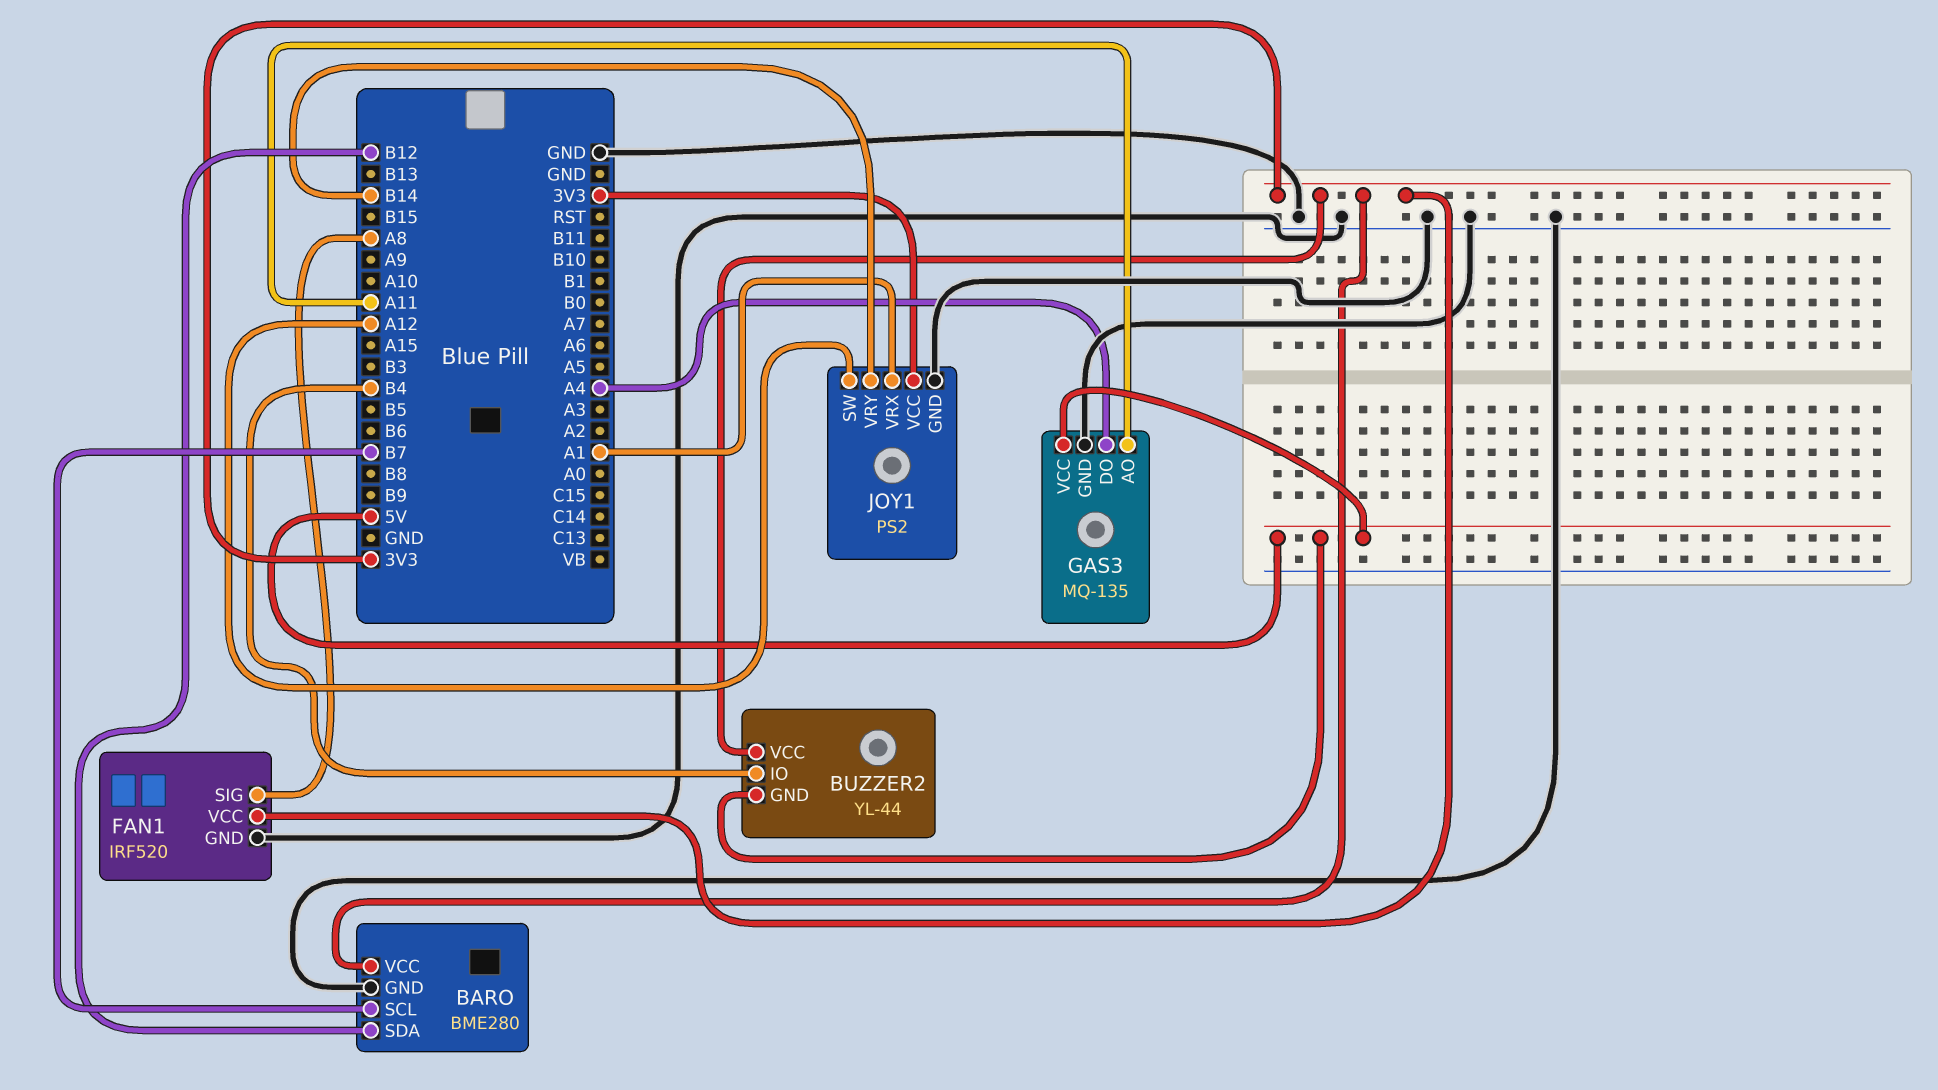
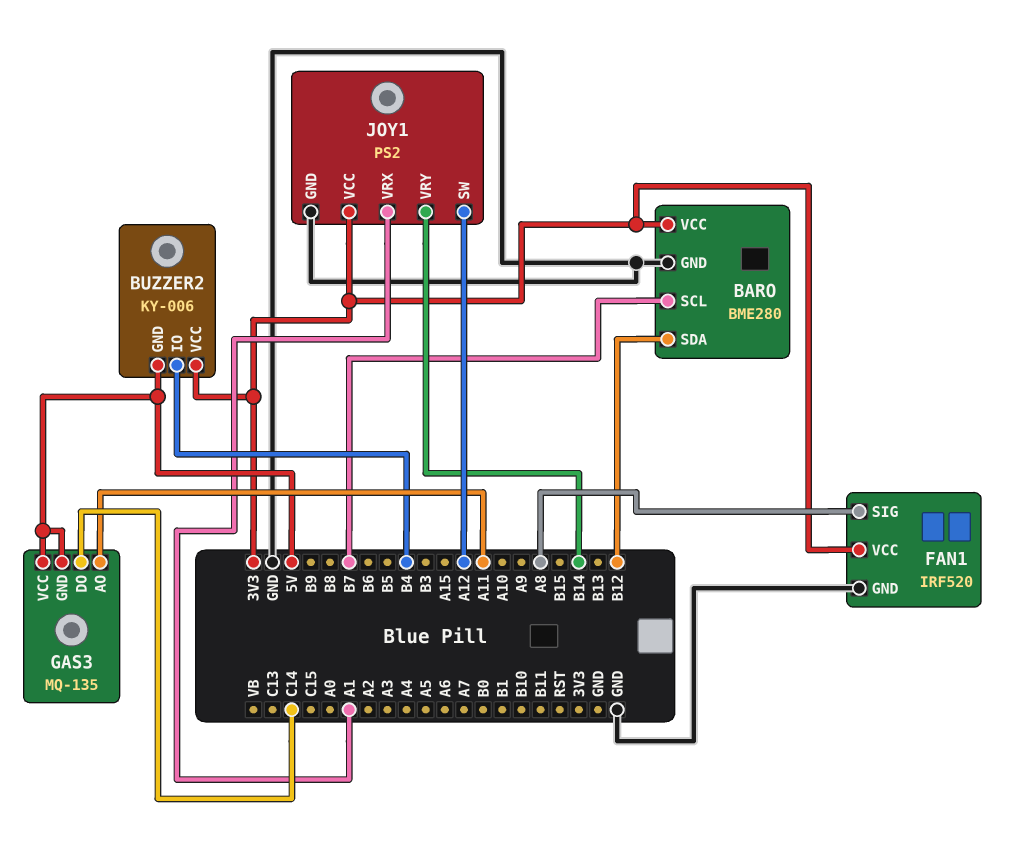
BUZZER2: YL-44 -> KY-006
GAS3 pin DO: A4 -> C14
GAS3 pin GND: GND -> 5V

